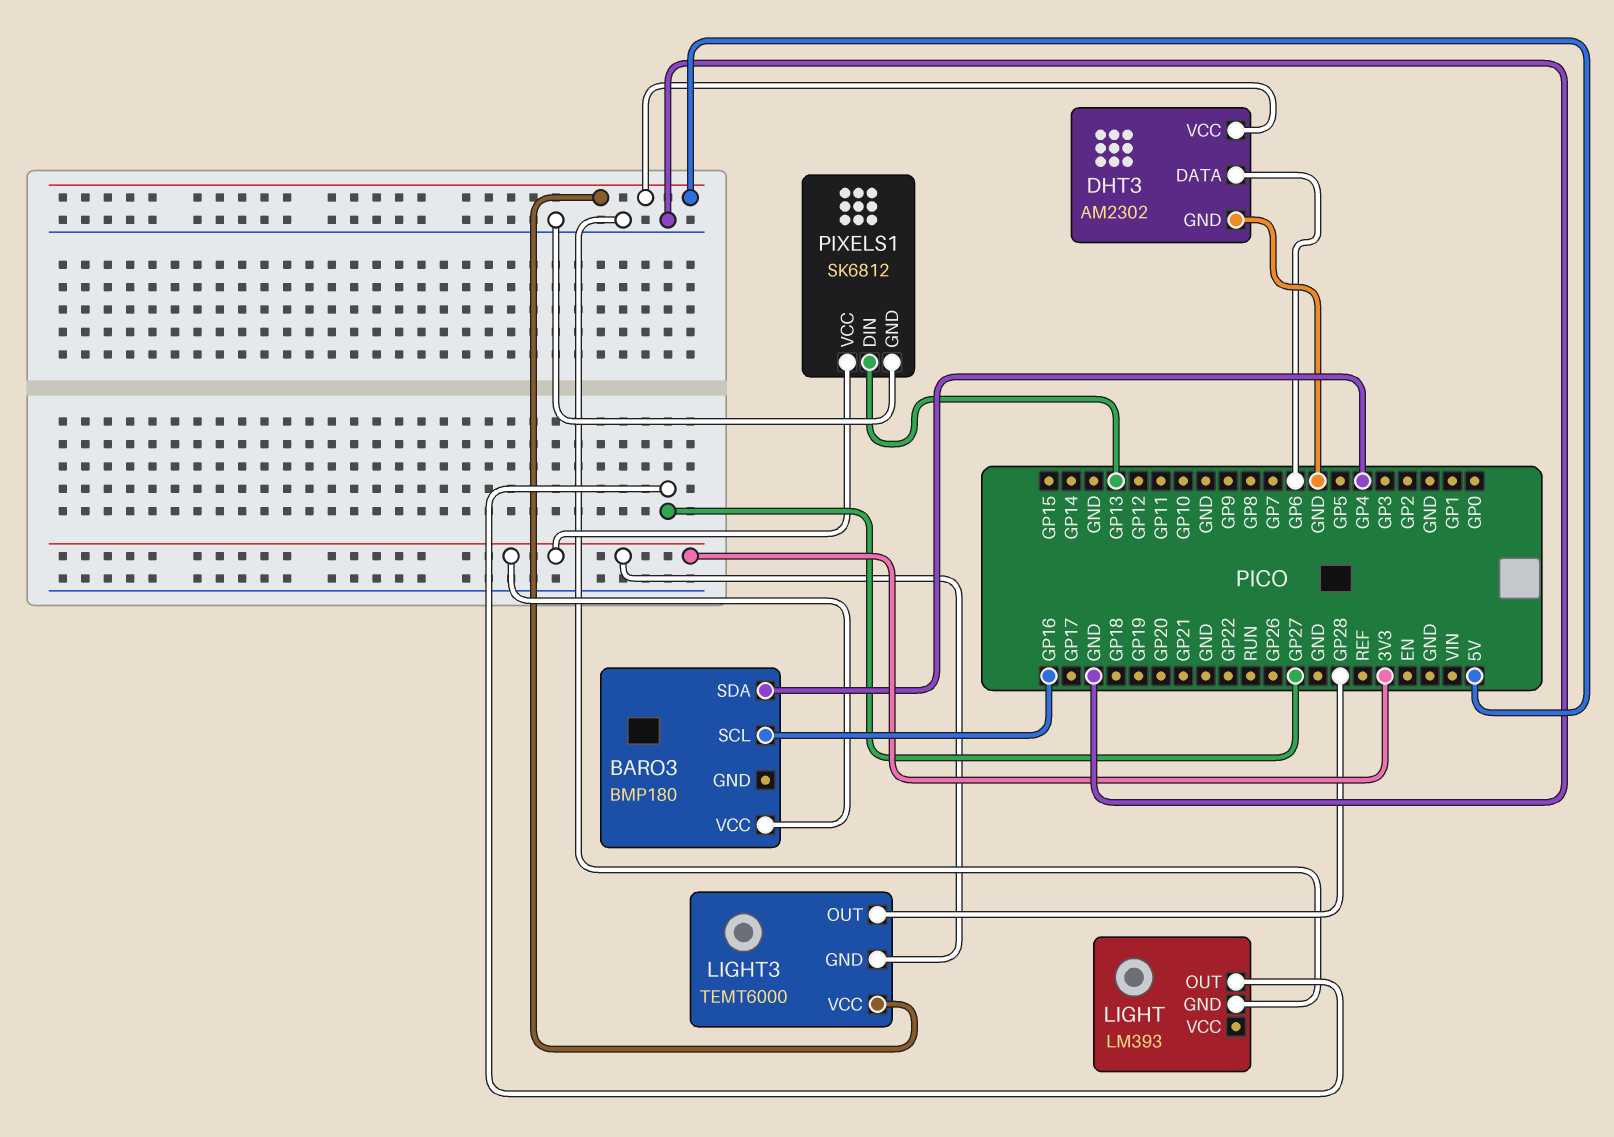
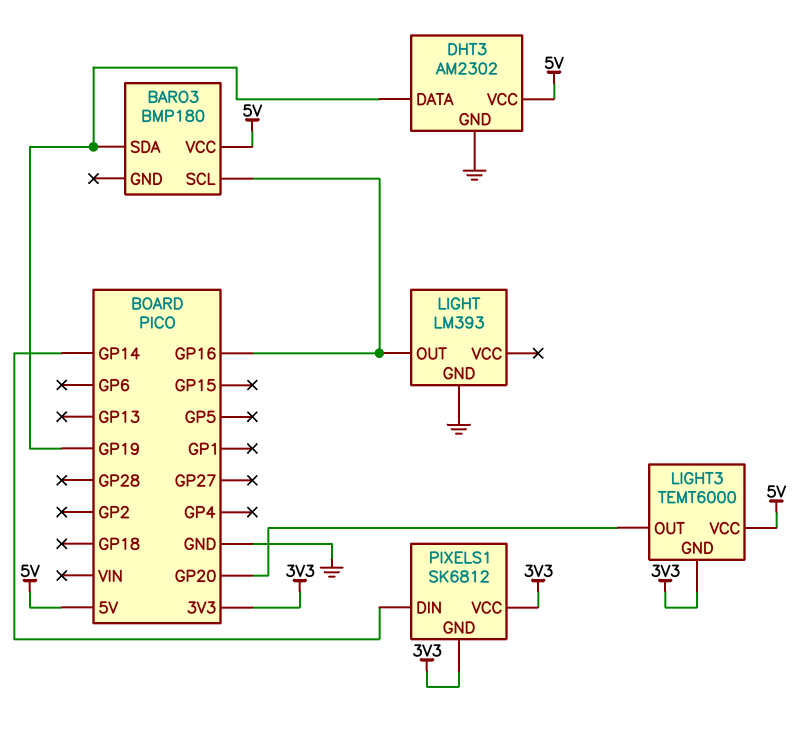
BARO3 pin SDA: GP4 -> GP19
BARO3 pin VCC: 3V3 -> 5V
DHT3 pin DATA: GP6 -> GP19
LIGHT pin OUT: GP27 -> GP16
LIGHT3 pin OUT: GP28 -> GP20
PIXELS1 pin DIN: GP13 -> GP14
PIXELS1 pin GND: GND -> 3V3

